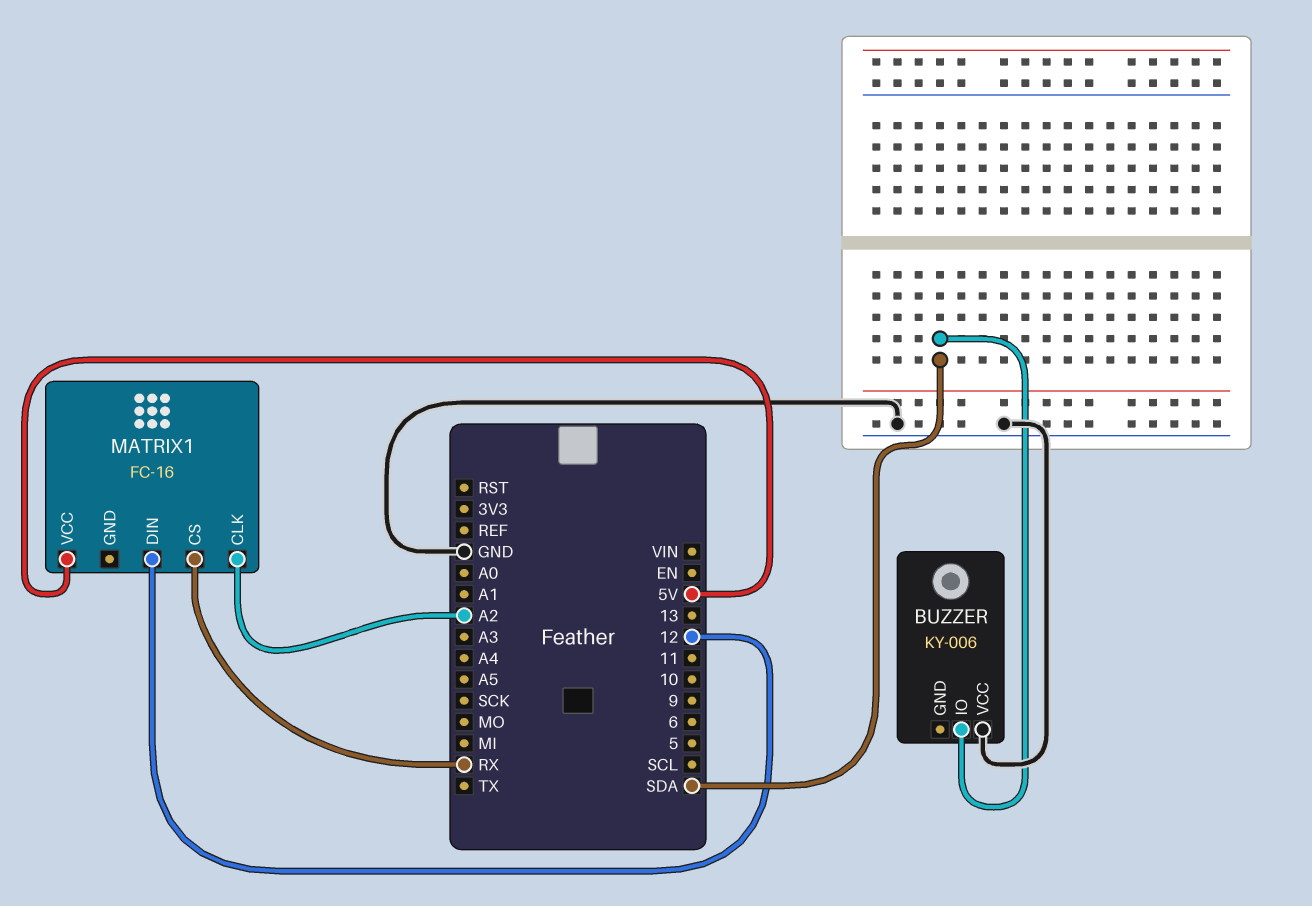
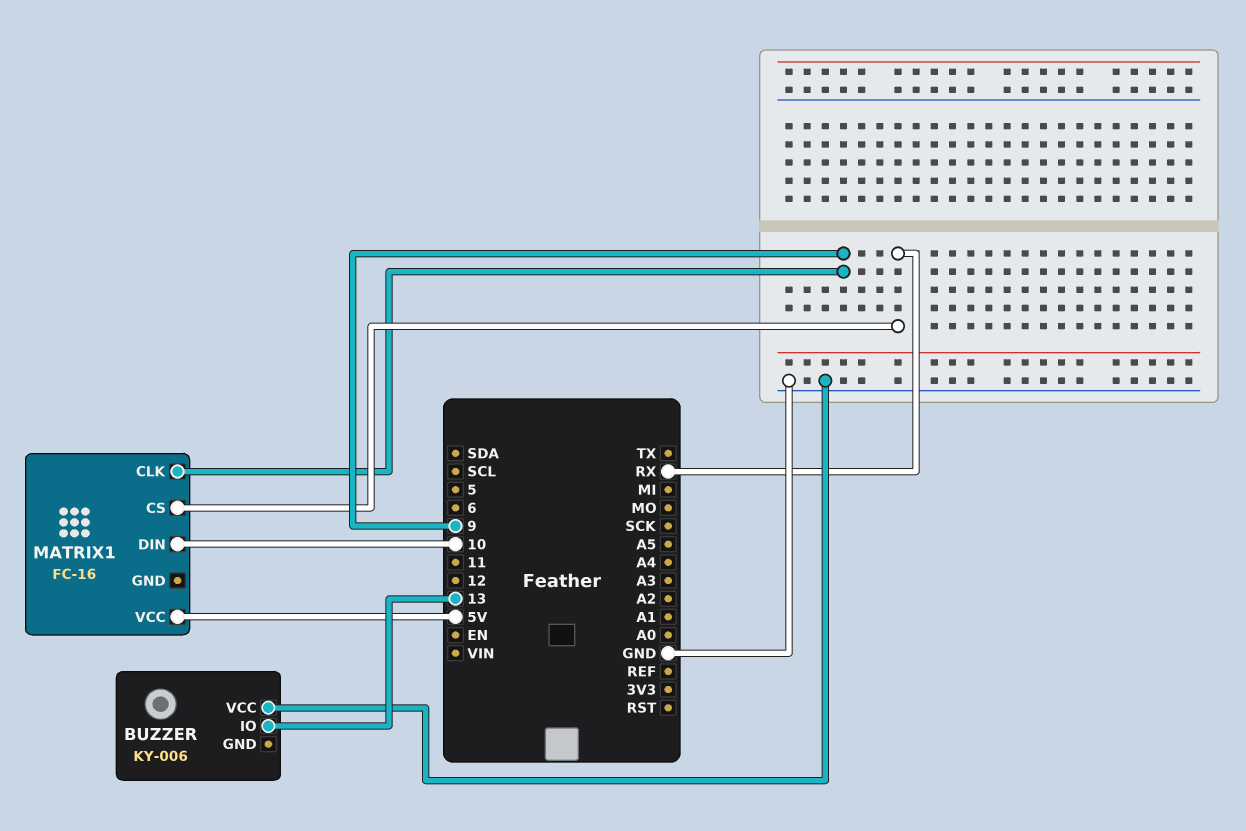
BUZZER pin IO: SDA -> 13
MATRIX1 pin CLK: A2 -> 9
MATRIX1 pin DIN: 12 -> 10

